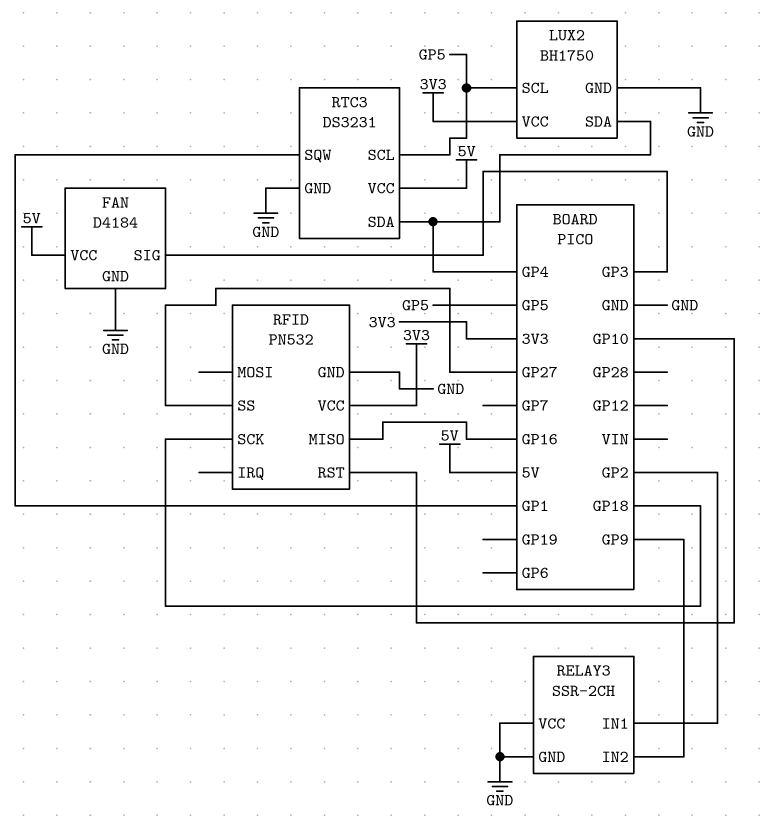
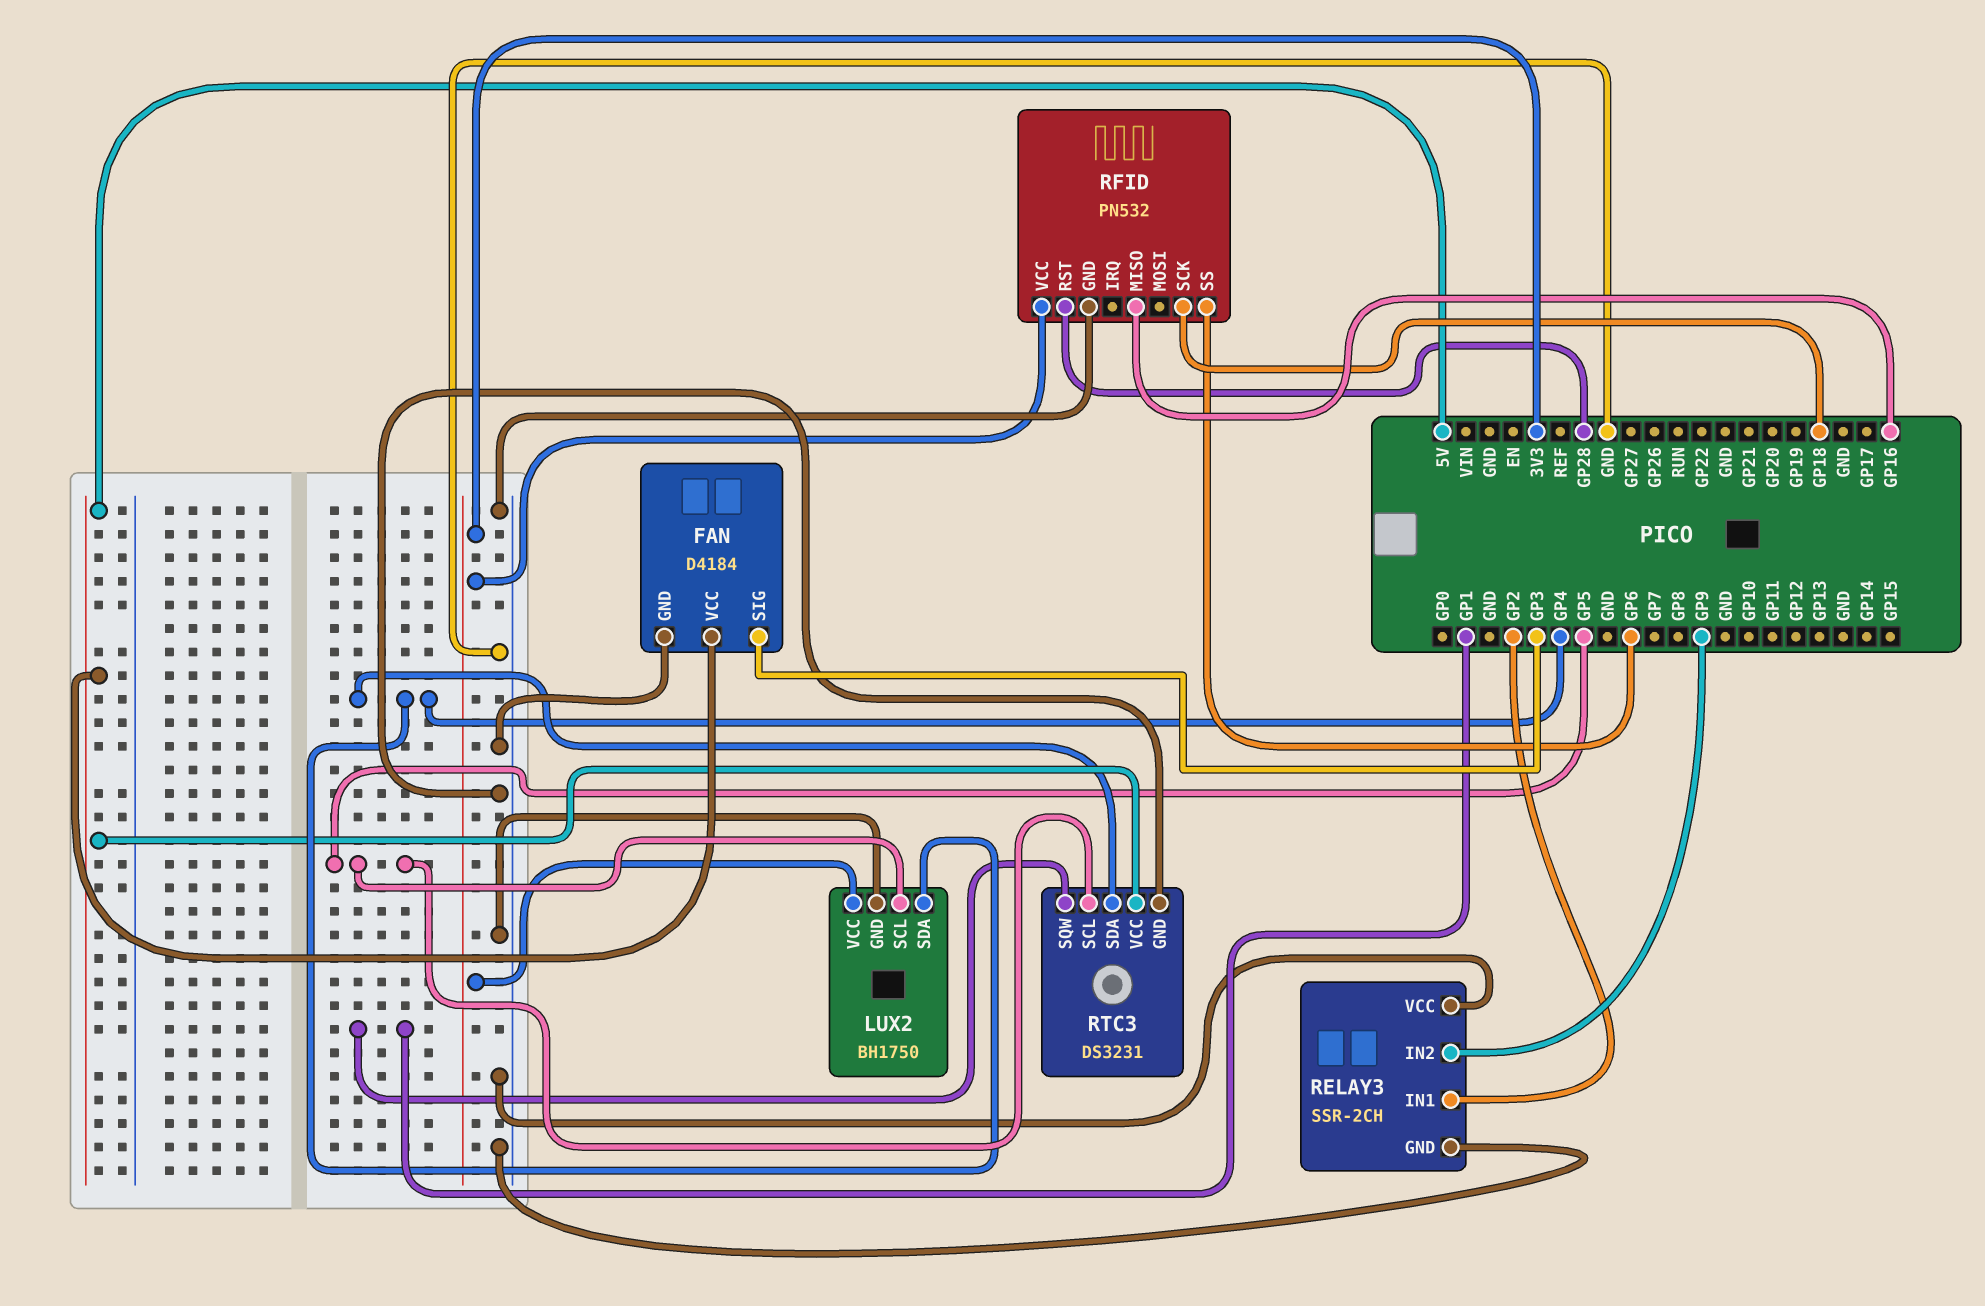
RFID pin RST: GP10 -> GP28
RFID pin SS: GP27 -> GP6

